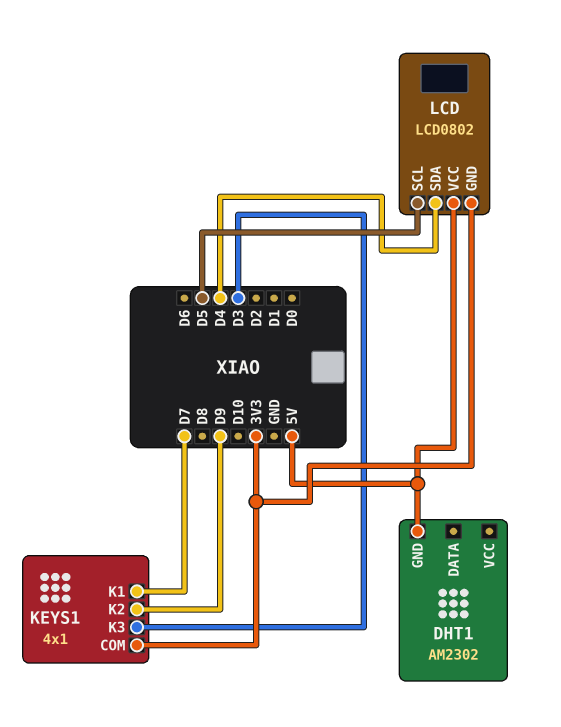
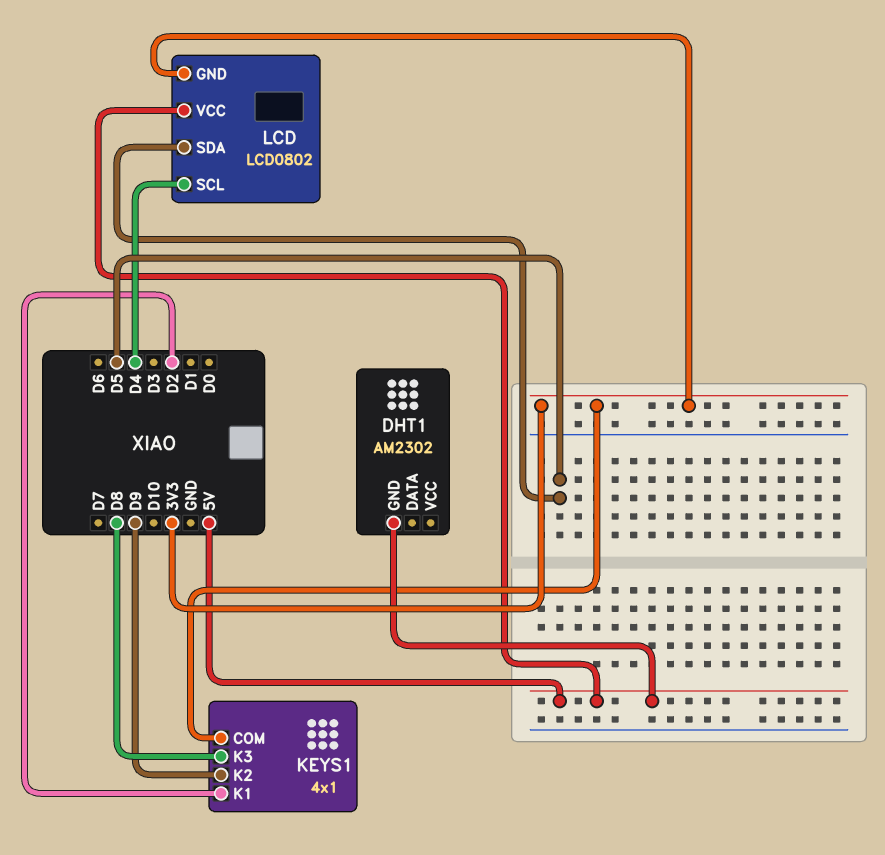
KEYS1 pin K1: D7 -> D2
KEYS1 pin K3: D3 -> D8
LCD pin SCL: D5 -> D4
LCD pin SDA: D4 -> D5

